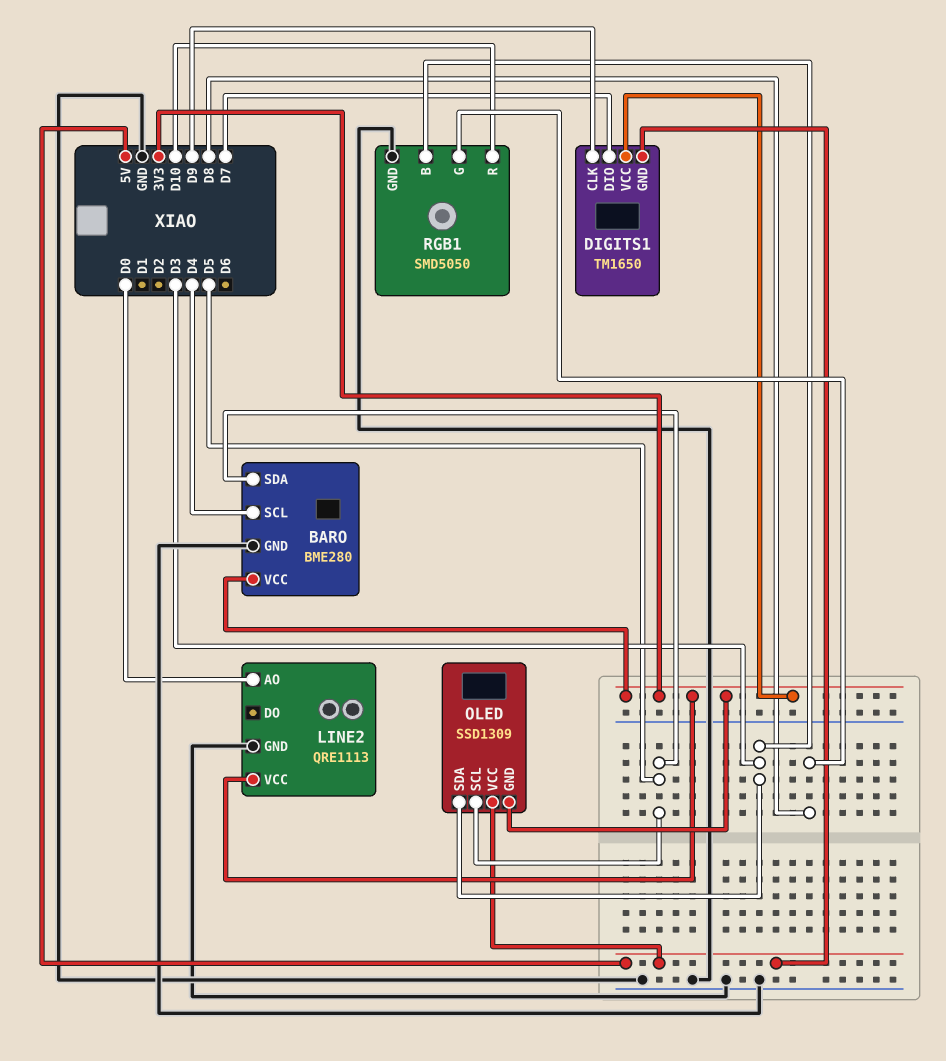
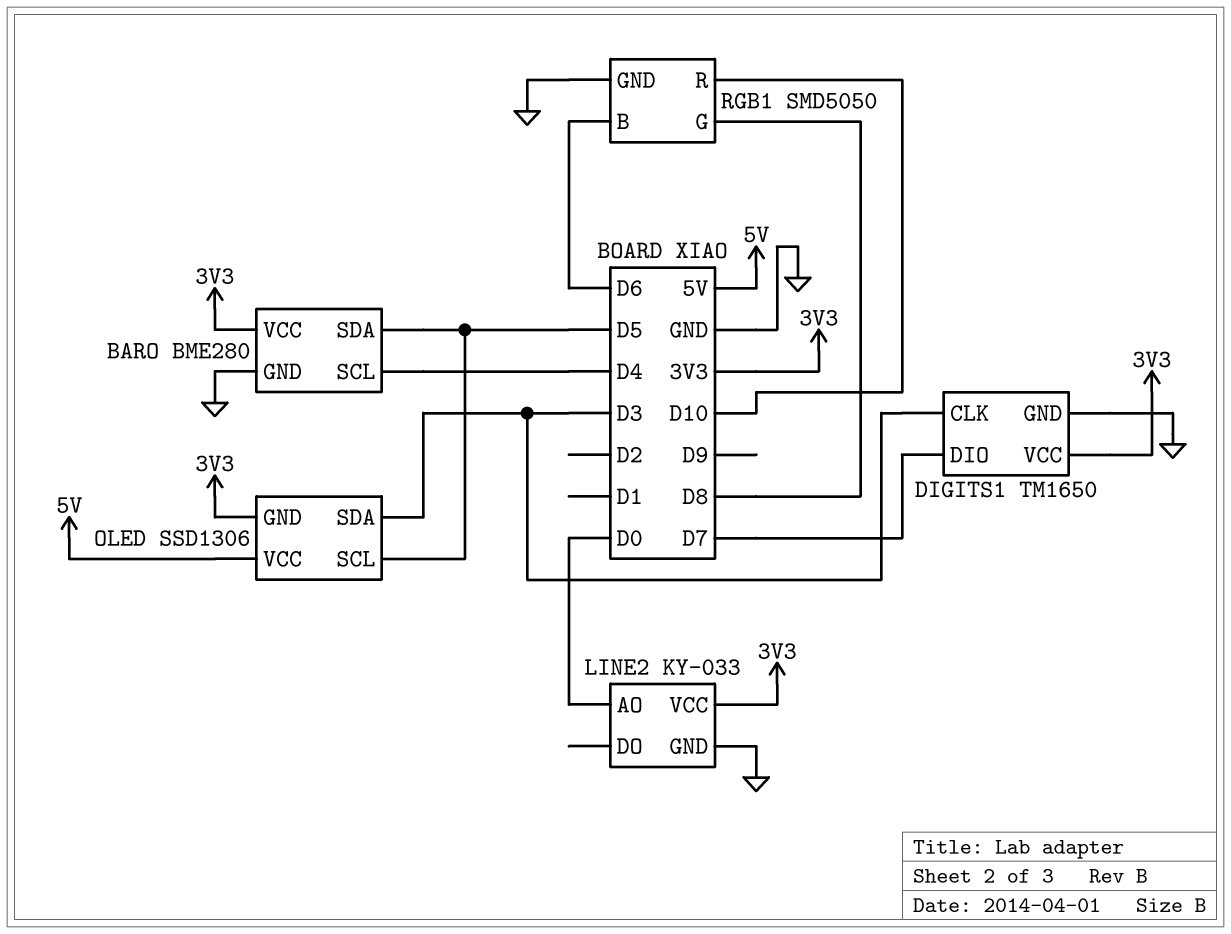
DIGITS1 pin CLK: D9 -> D3
DIGITS1 pin GND: 5V -> GND
LINE2: QRE1113 -> KY-033
OLED: SSD1309 -> SSD1306
RGB1 pin B: D3 -> D6

